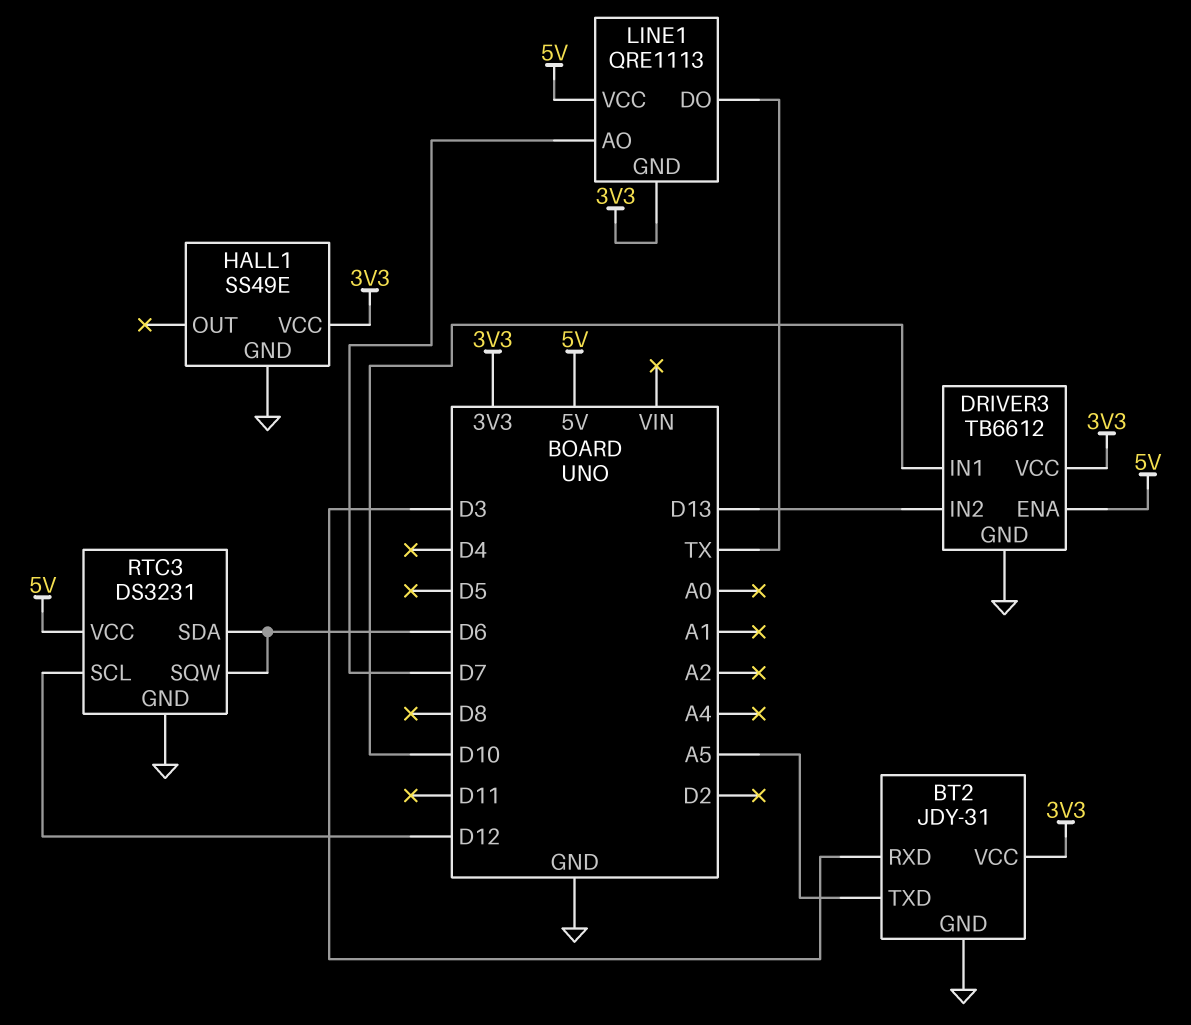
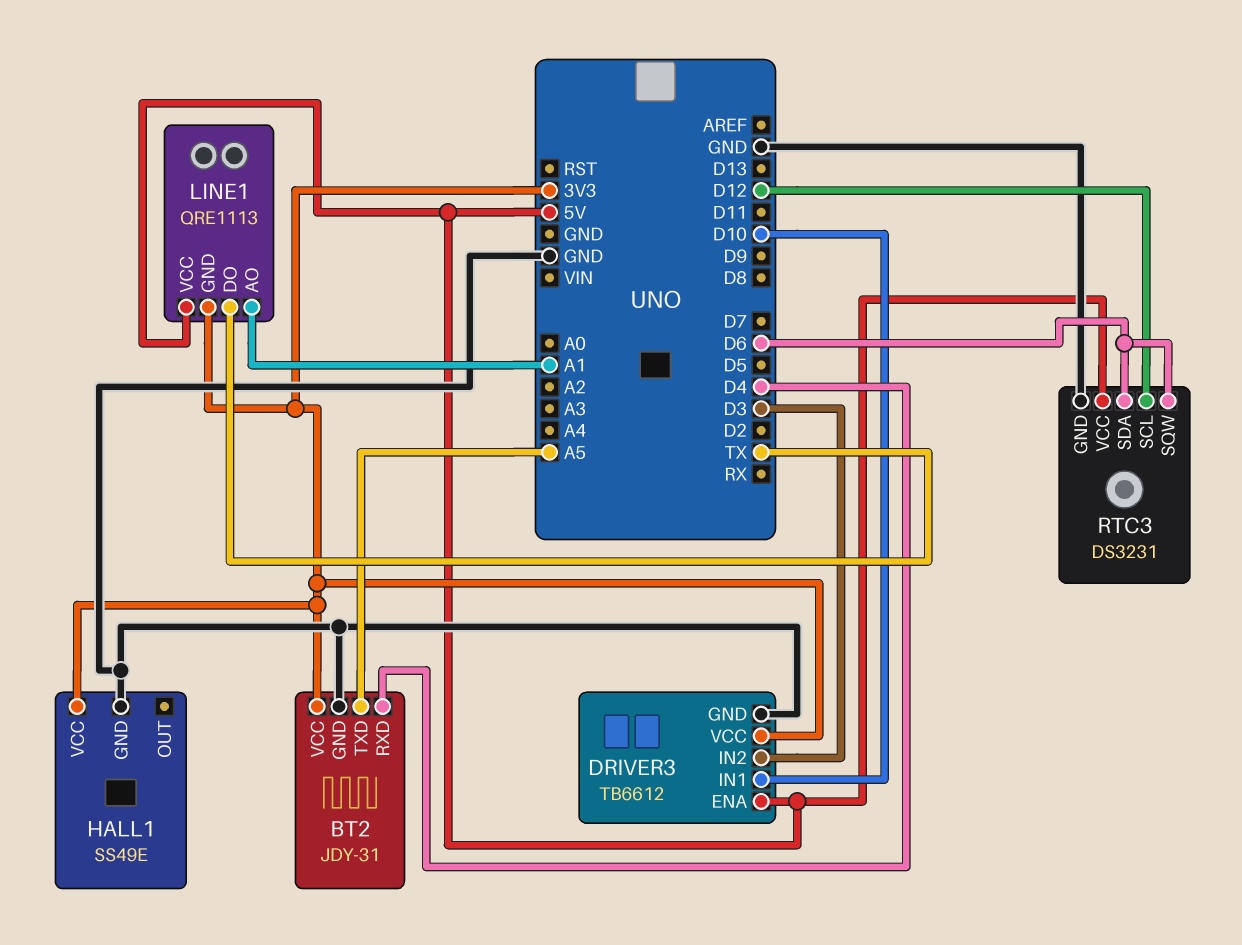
BT2 pin RXD: D3 -> D4
DRIVER3 pin IN2: D13 -> D3
LINE1 pin AO: D7 -> A1

